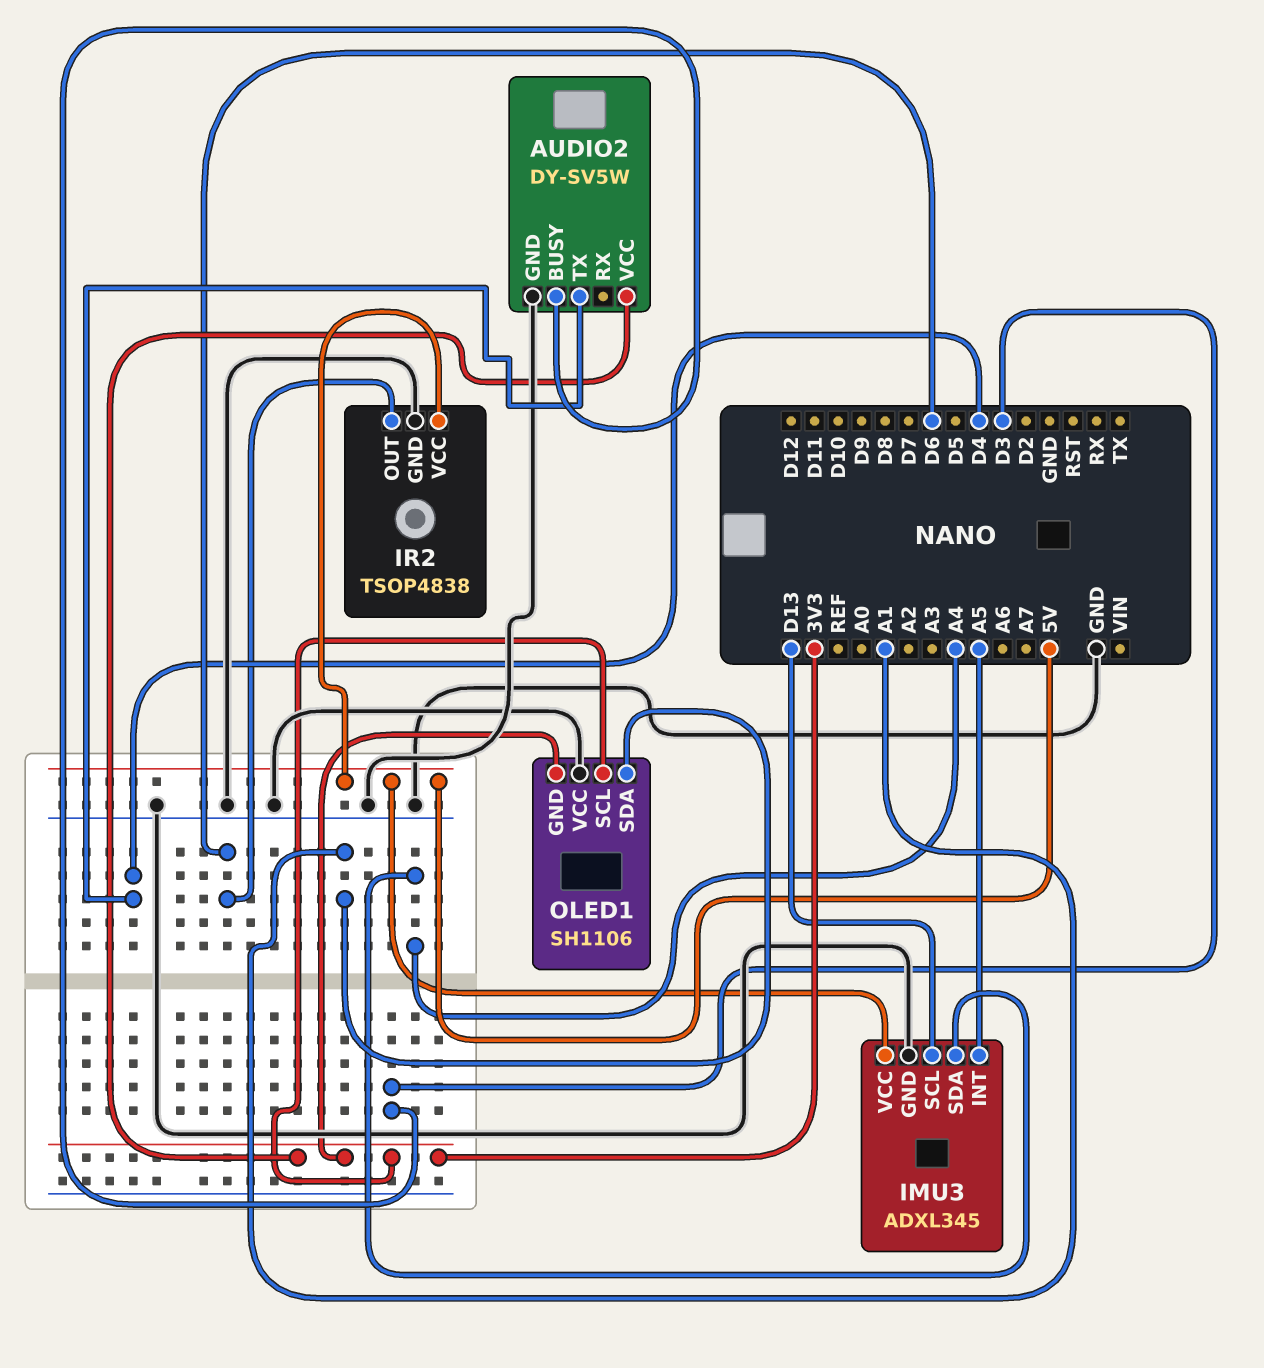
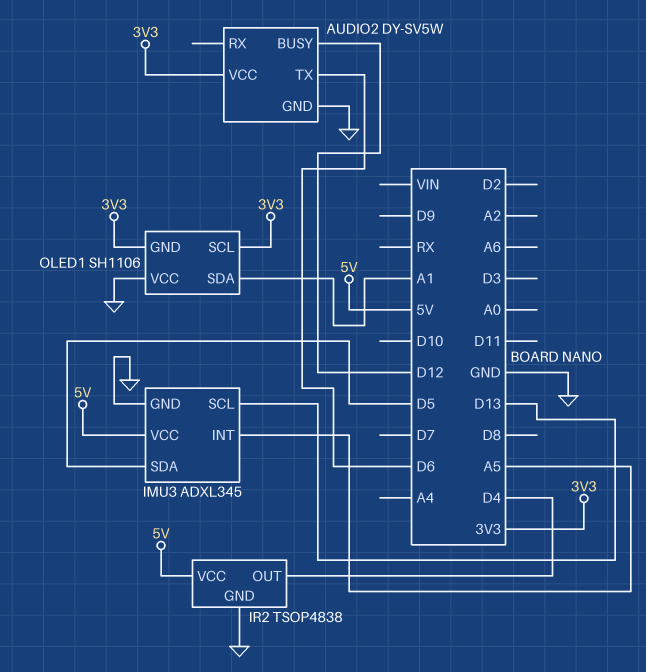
AUDIO2 pin BUSY: D3 -> D12
AUDIO2 pin TX: D4 -> D6
IMU3 pin SDA: A4 -> D5
IR2 pin OUT: D6 -> D4

